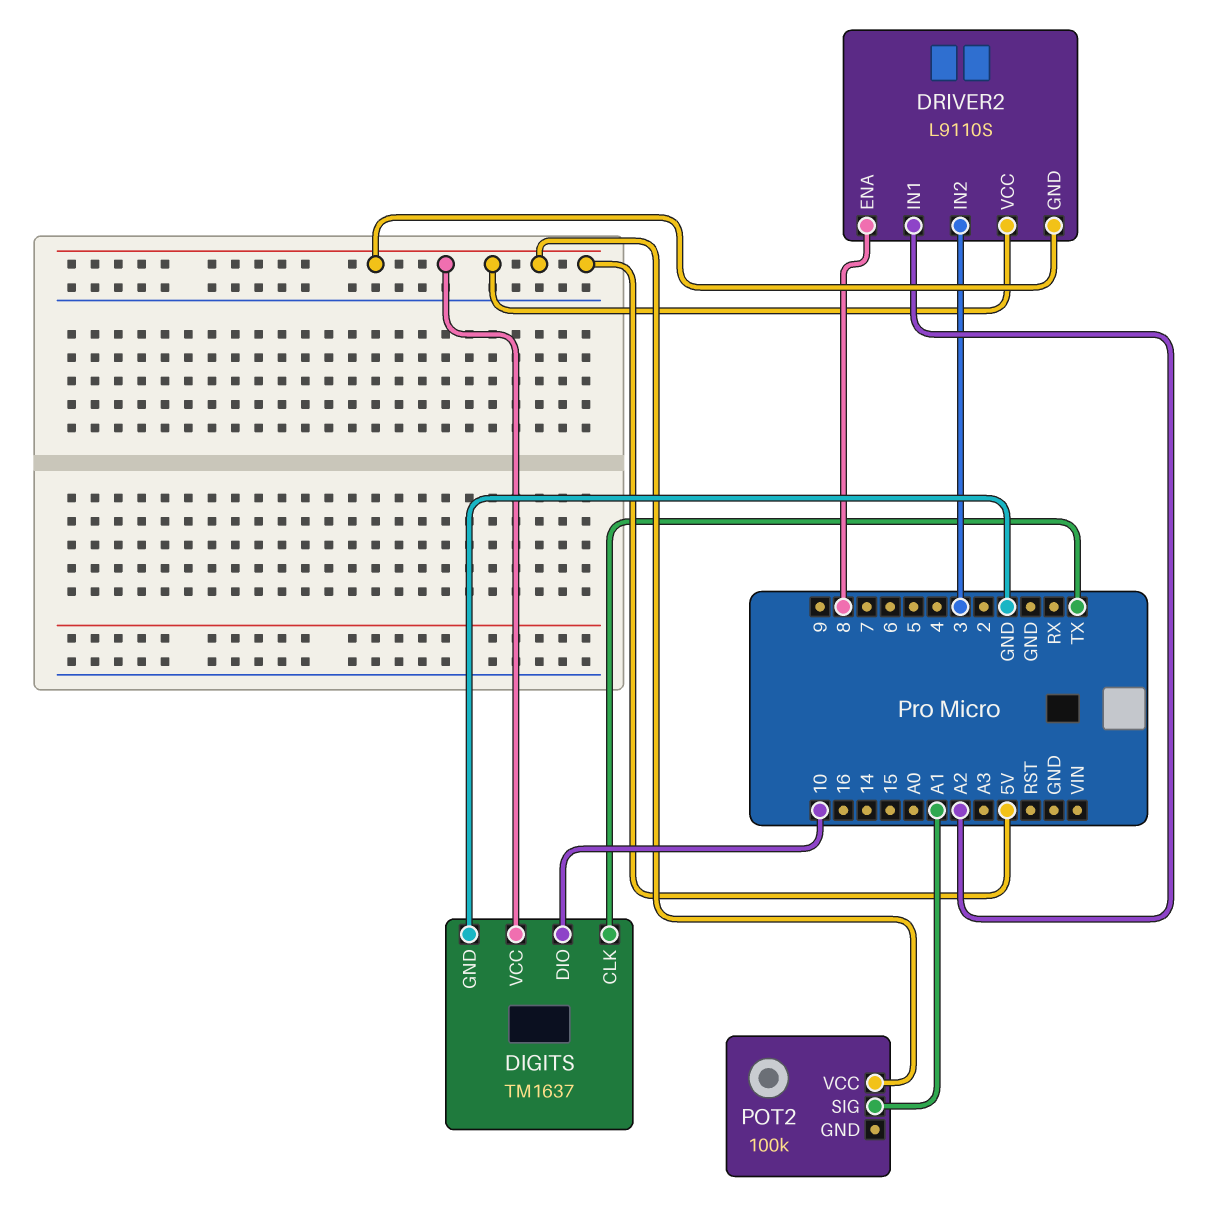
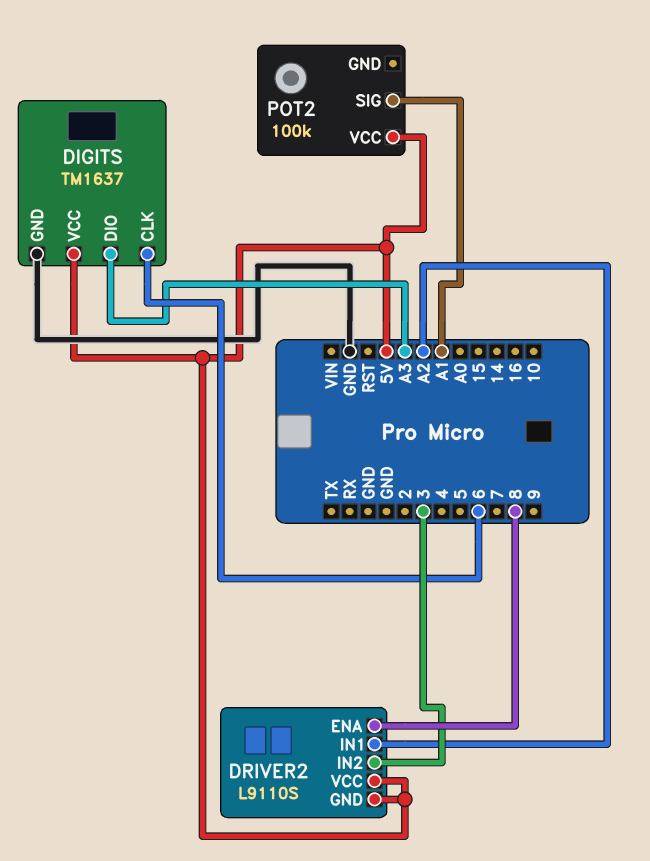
DIGITS pin CLK: TX -> 6
DIGITS pin DIO: 10 -> A3

